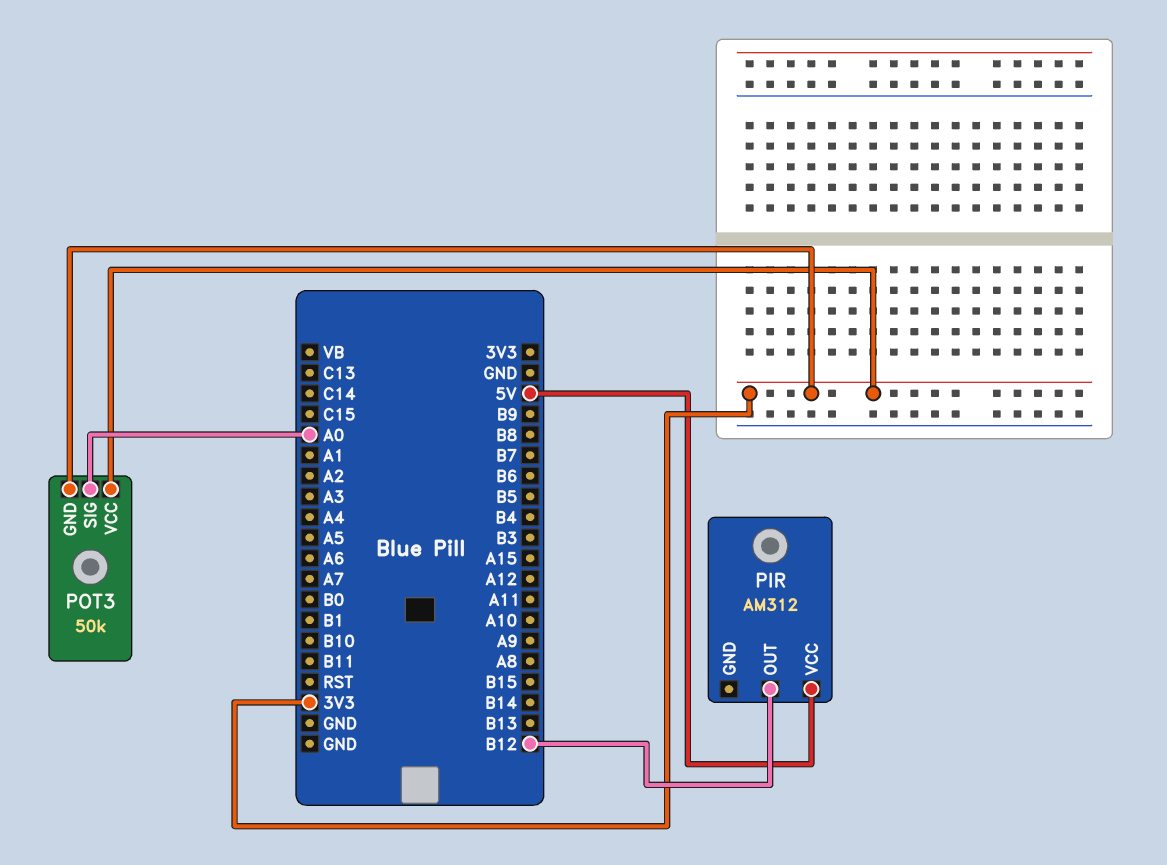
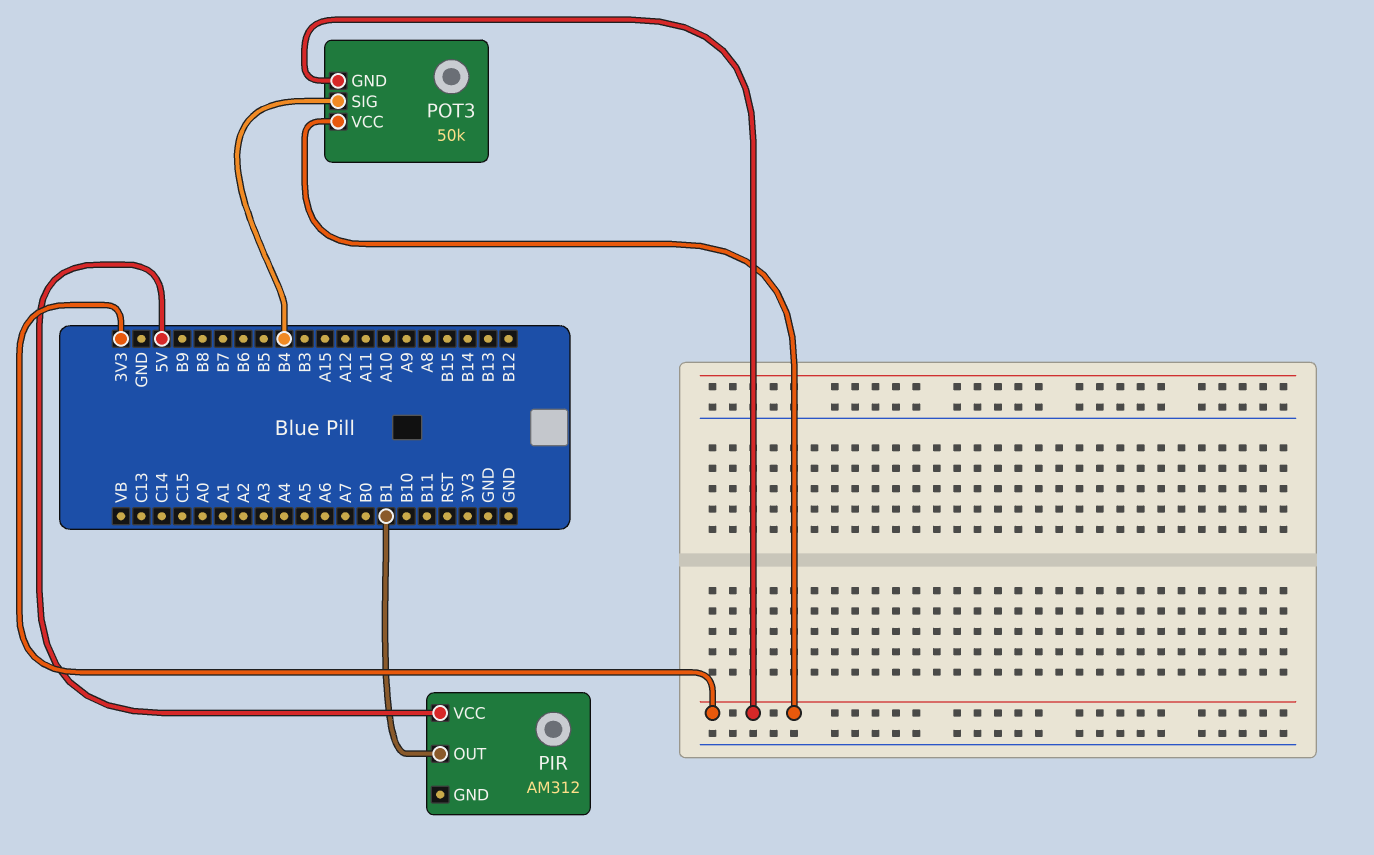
PIR pin OUT: B12 -> B1
POT3 pin SIG: A0 -> B4

